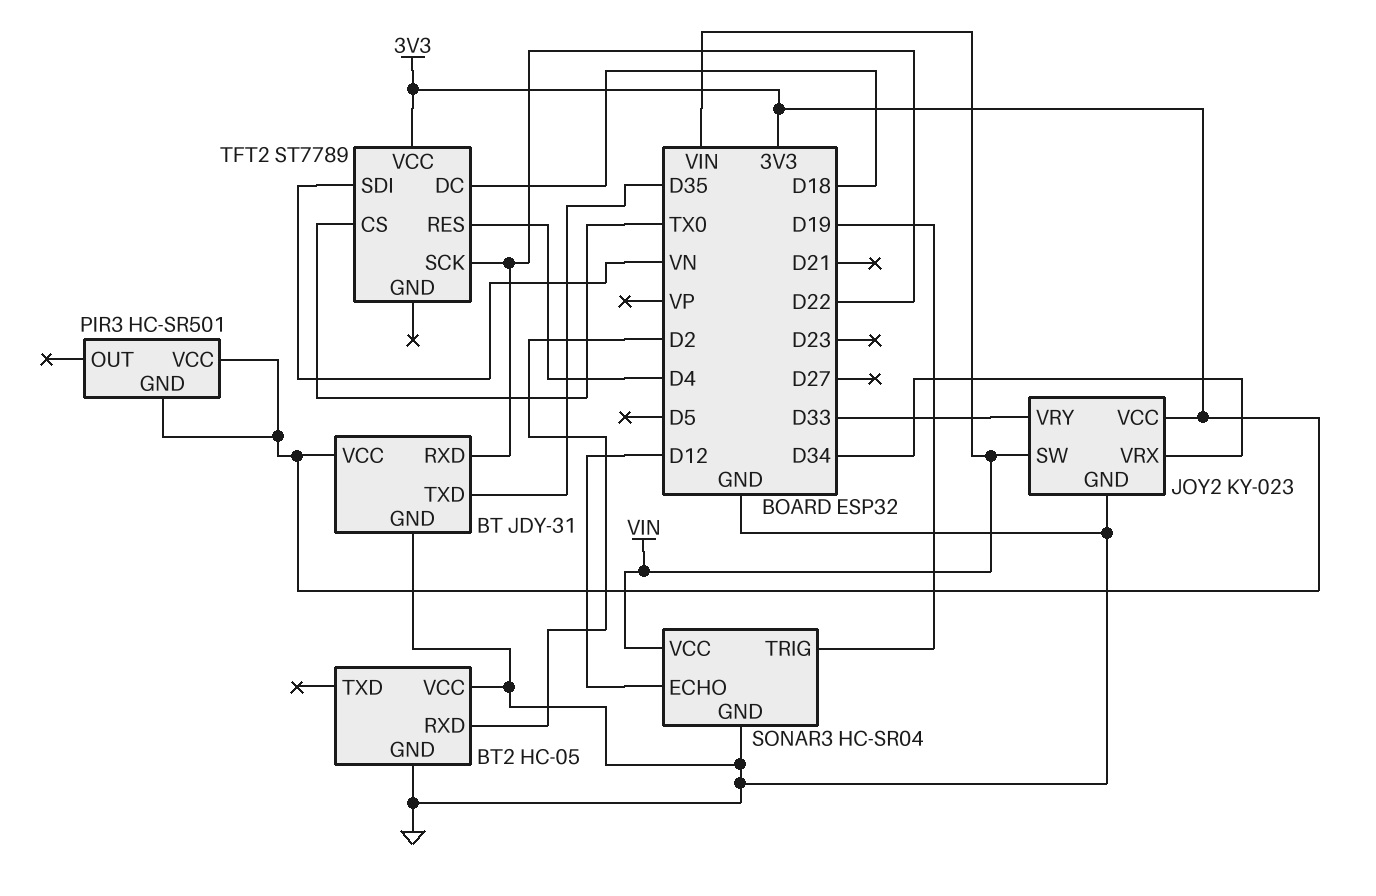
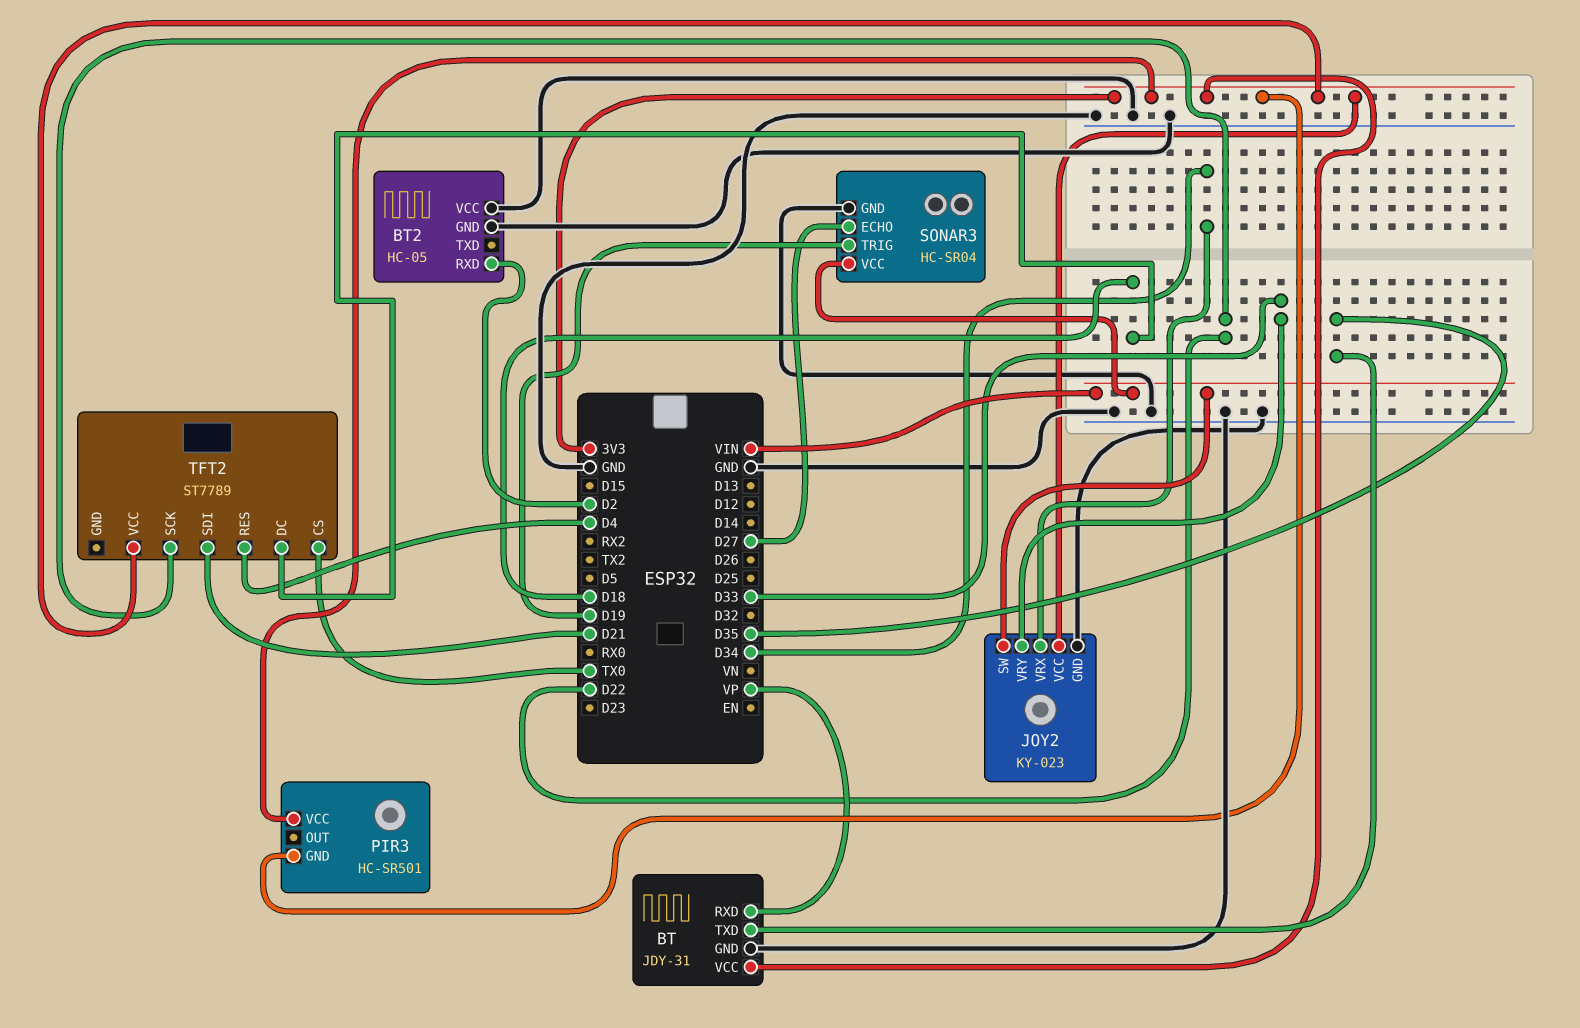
BT pin RXD: D22 -> VP
SONAR3 pin ECHO: D12 -> D27
TFT2 pin SDI: VN -> D21

